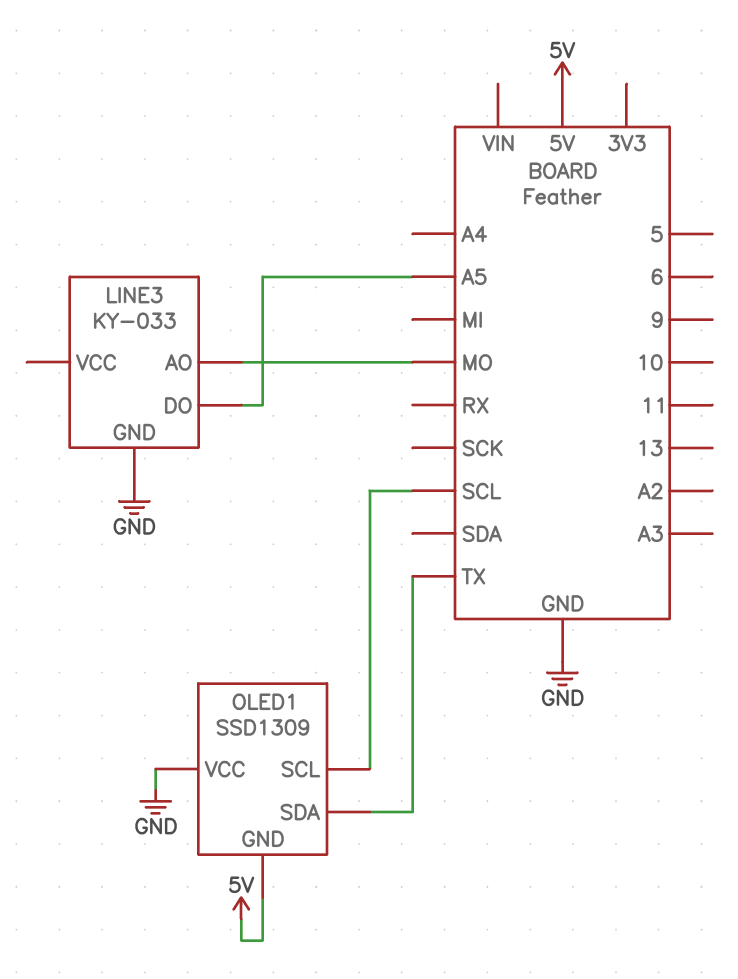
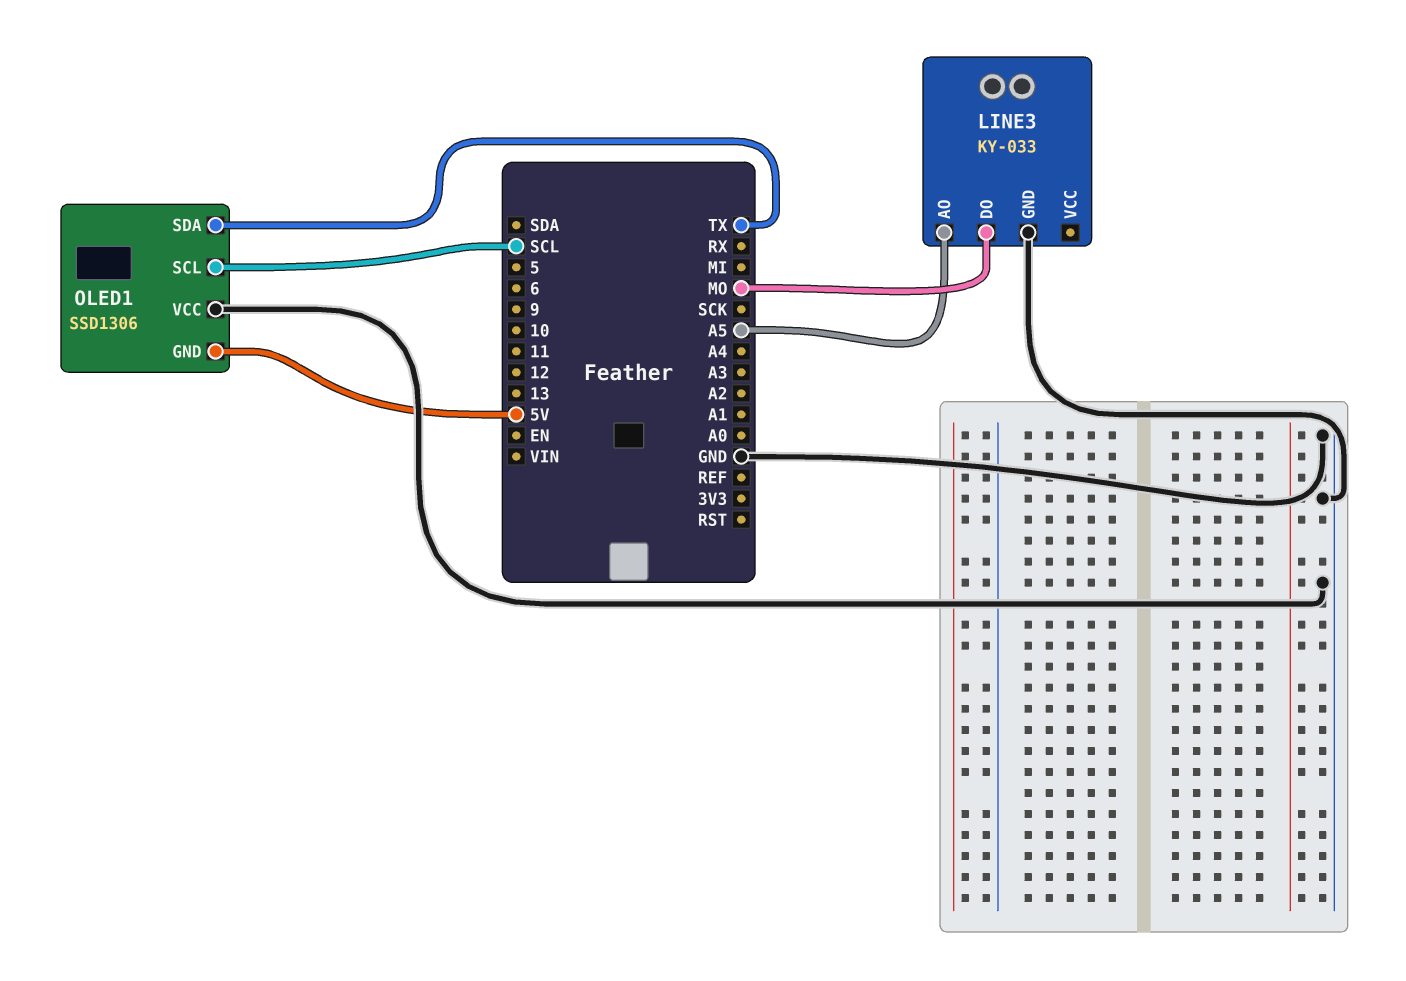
LINE3 pin AO: MO -> A5
LINE3 pin DO: A5 -> MO
OLED1: SSD1309 -> SSD1306

